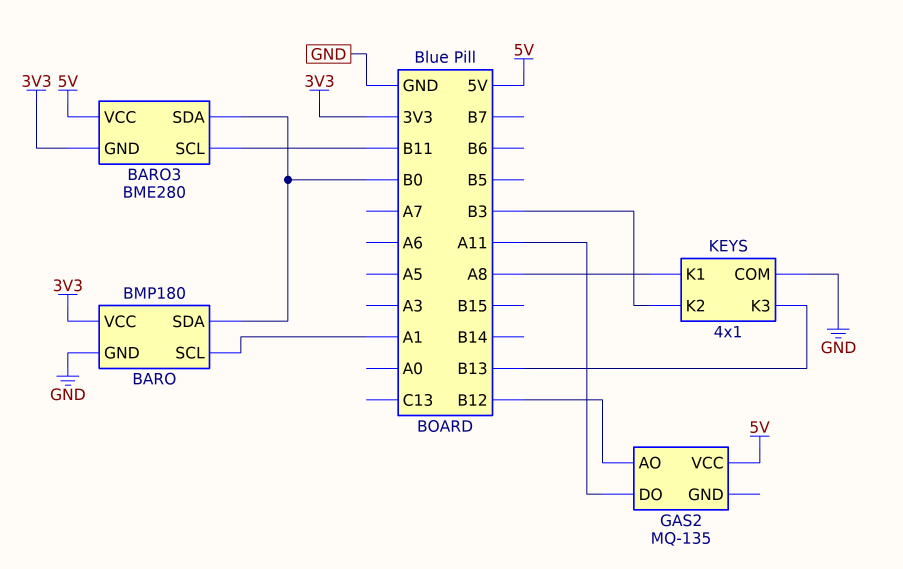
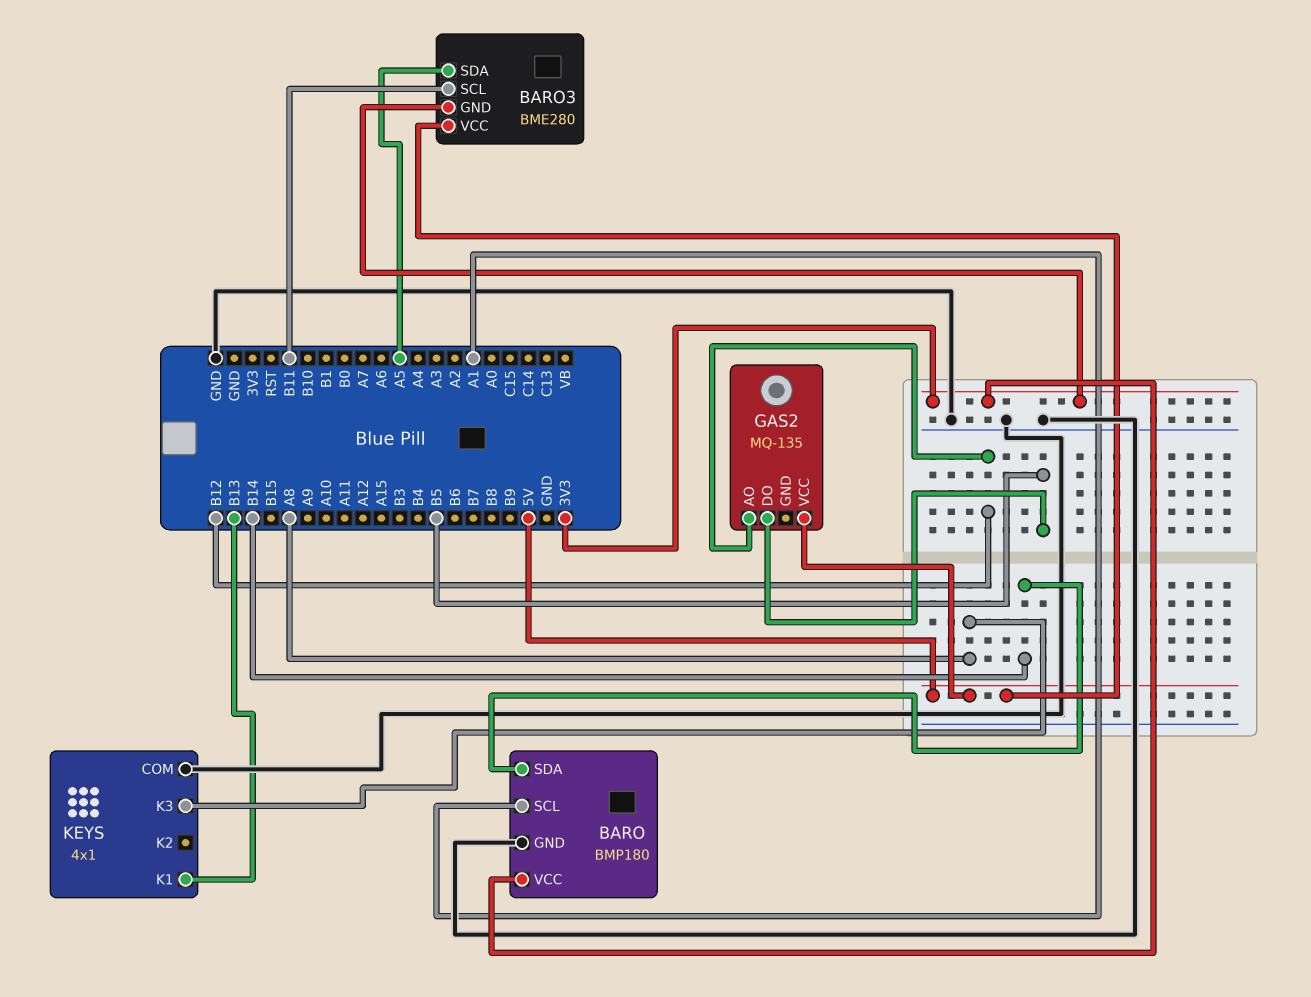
BARO pin SDA: B0 -> B14
BARO3 pin SDA: B0 -> A5
GAS2 pin DO: A11 -> B5
KEYS pin K1: A8 -> B13
KEYS pin K2: B3 -> none
KEYS pin K3: B13 -> A8

